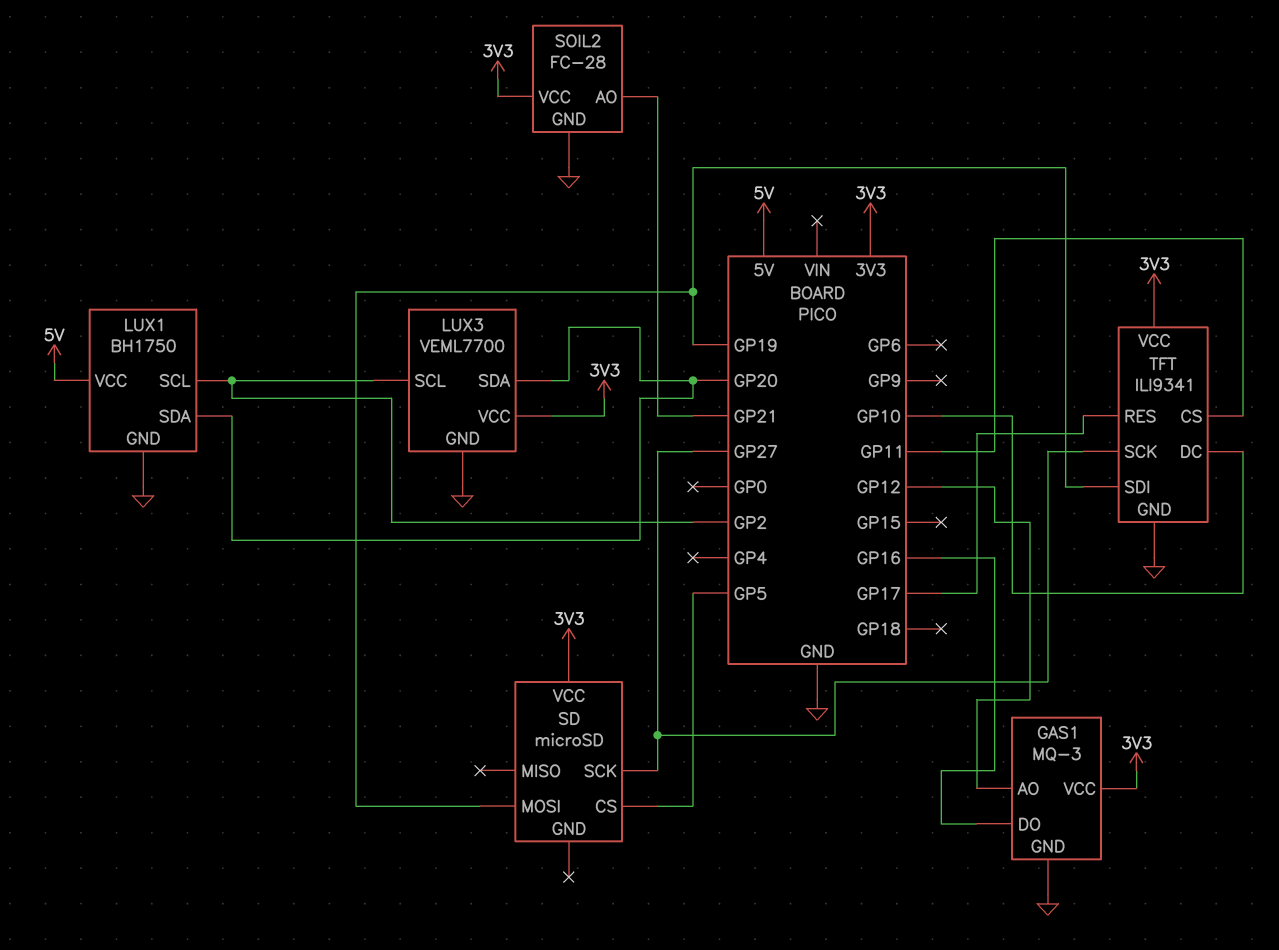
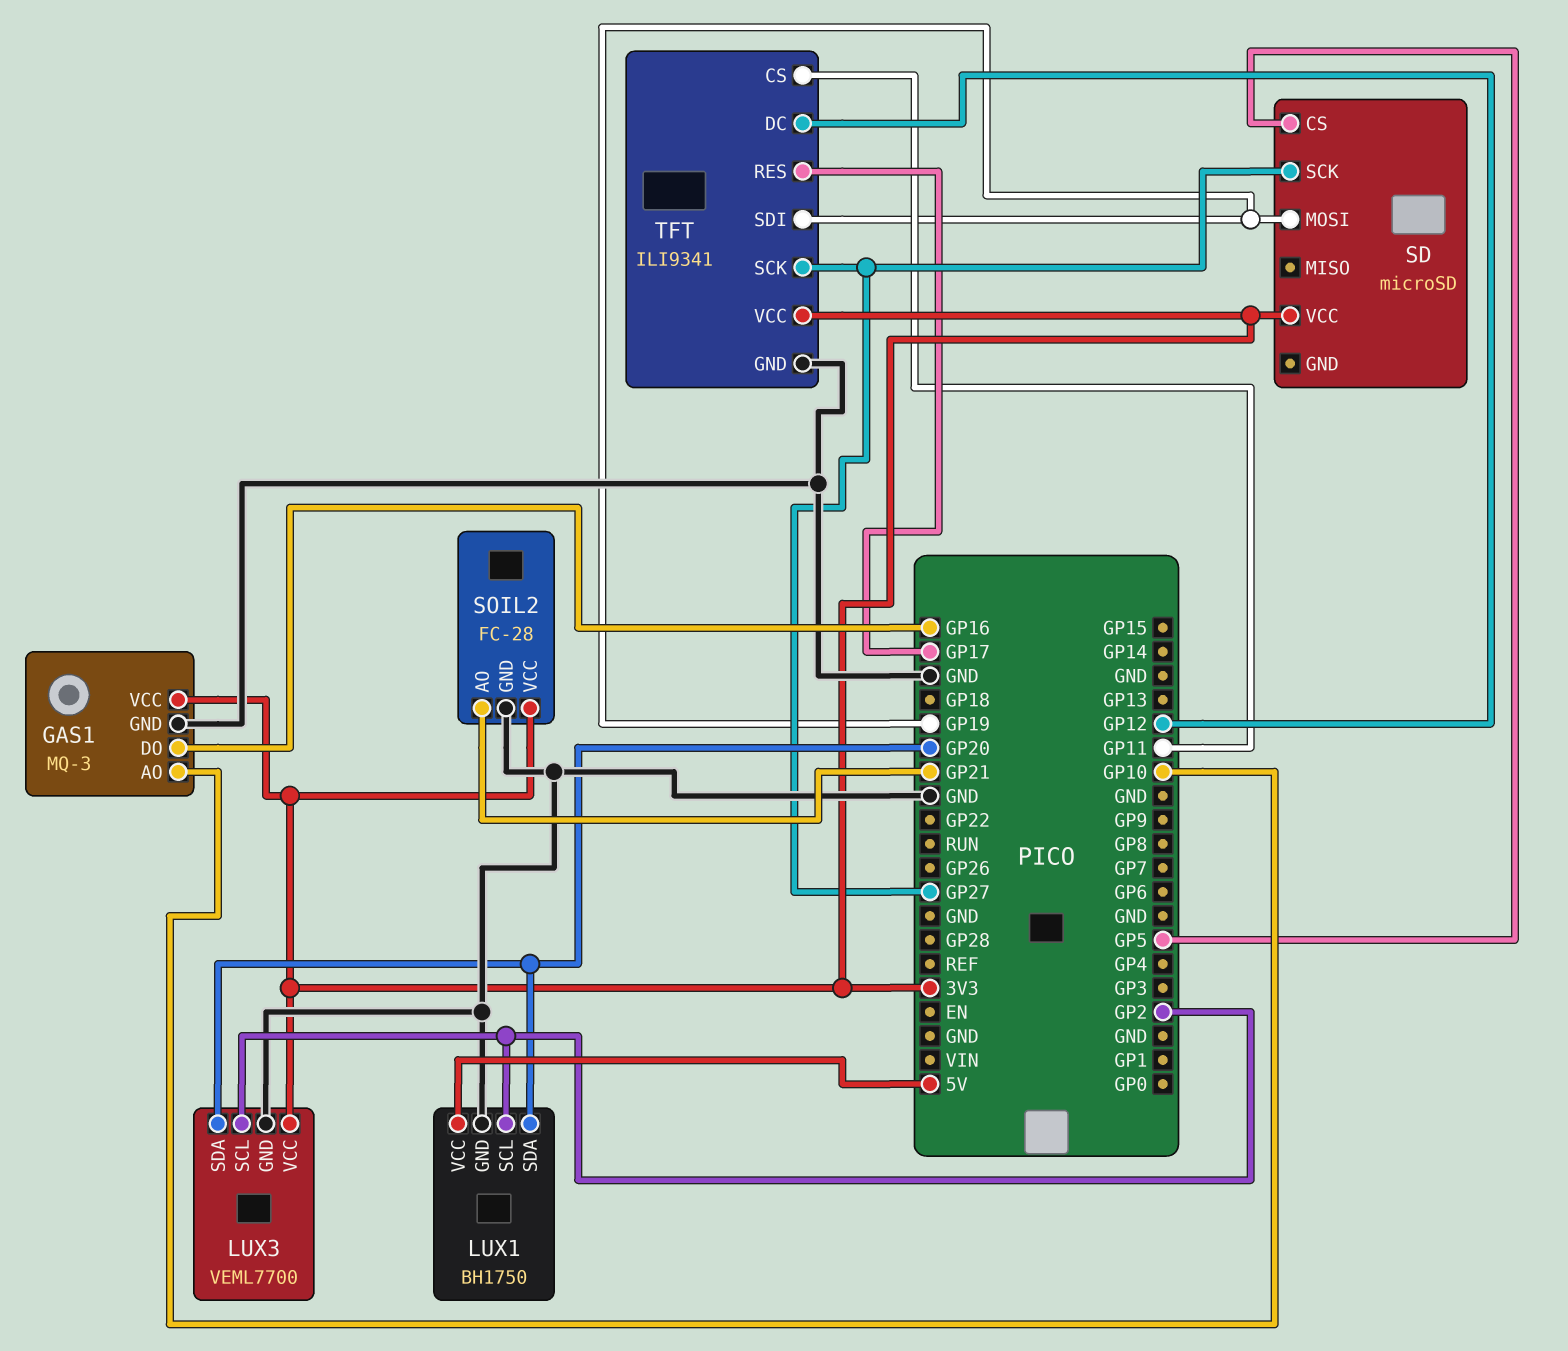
GAS1 pin AO: GP12 -> GP10
TFT pin DC: GP10 -> GP12

